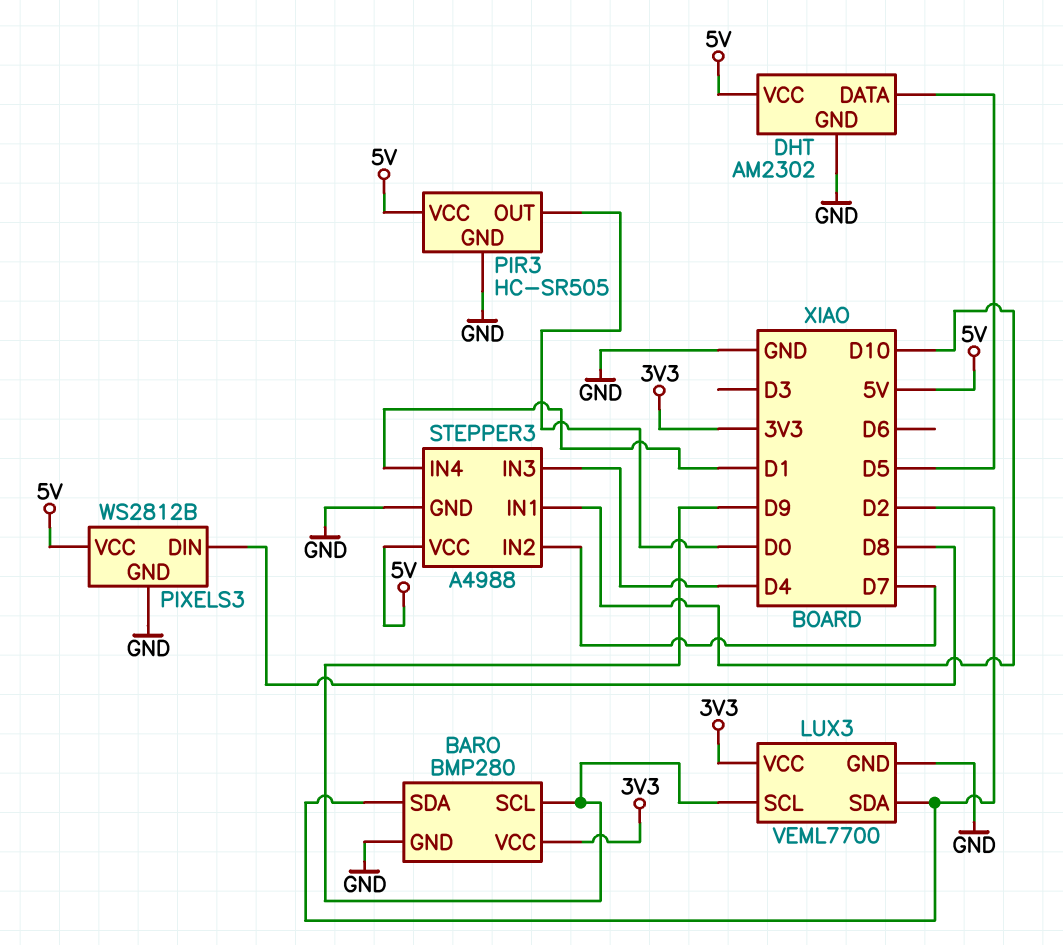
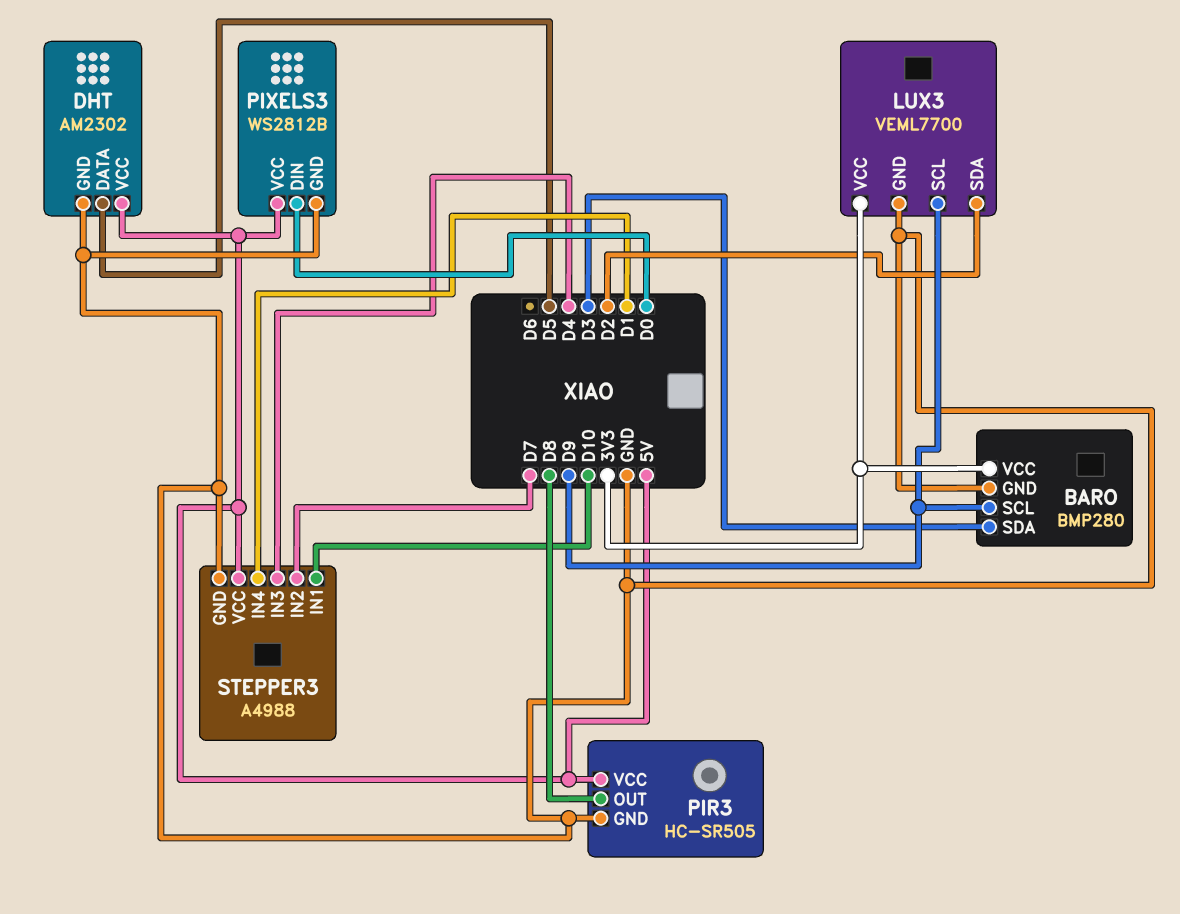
BARO pin SDA: D2 -> D3
PIR3 pin OUT: D0 -> D8
PIXELS3 pin DIN: D8 -> D0

